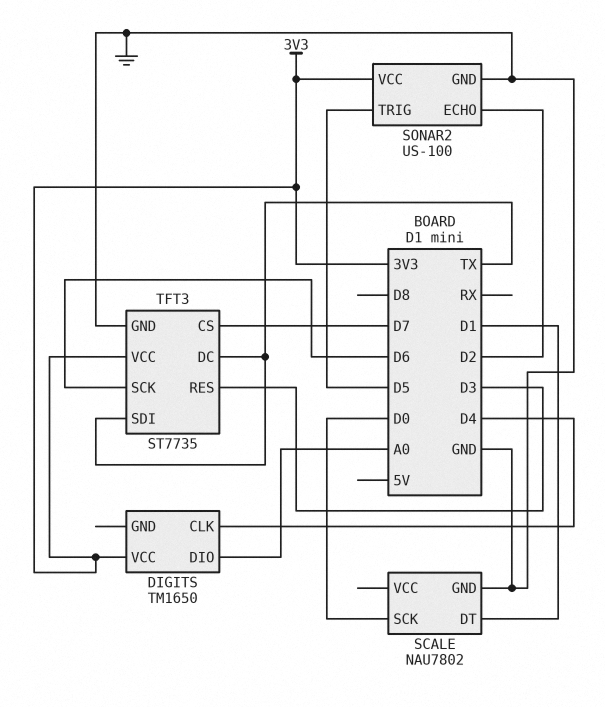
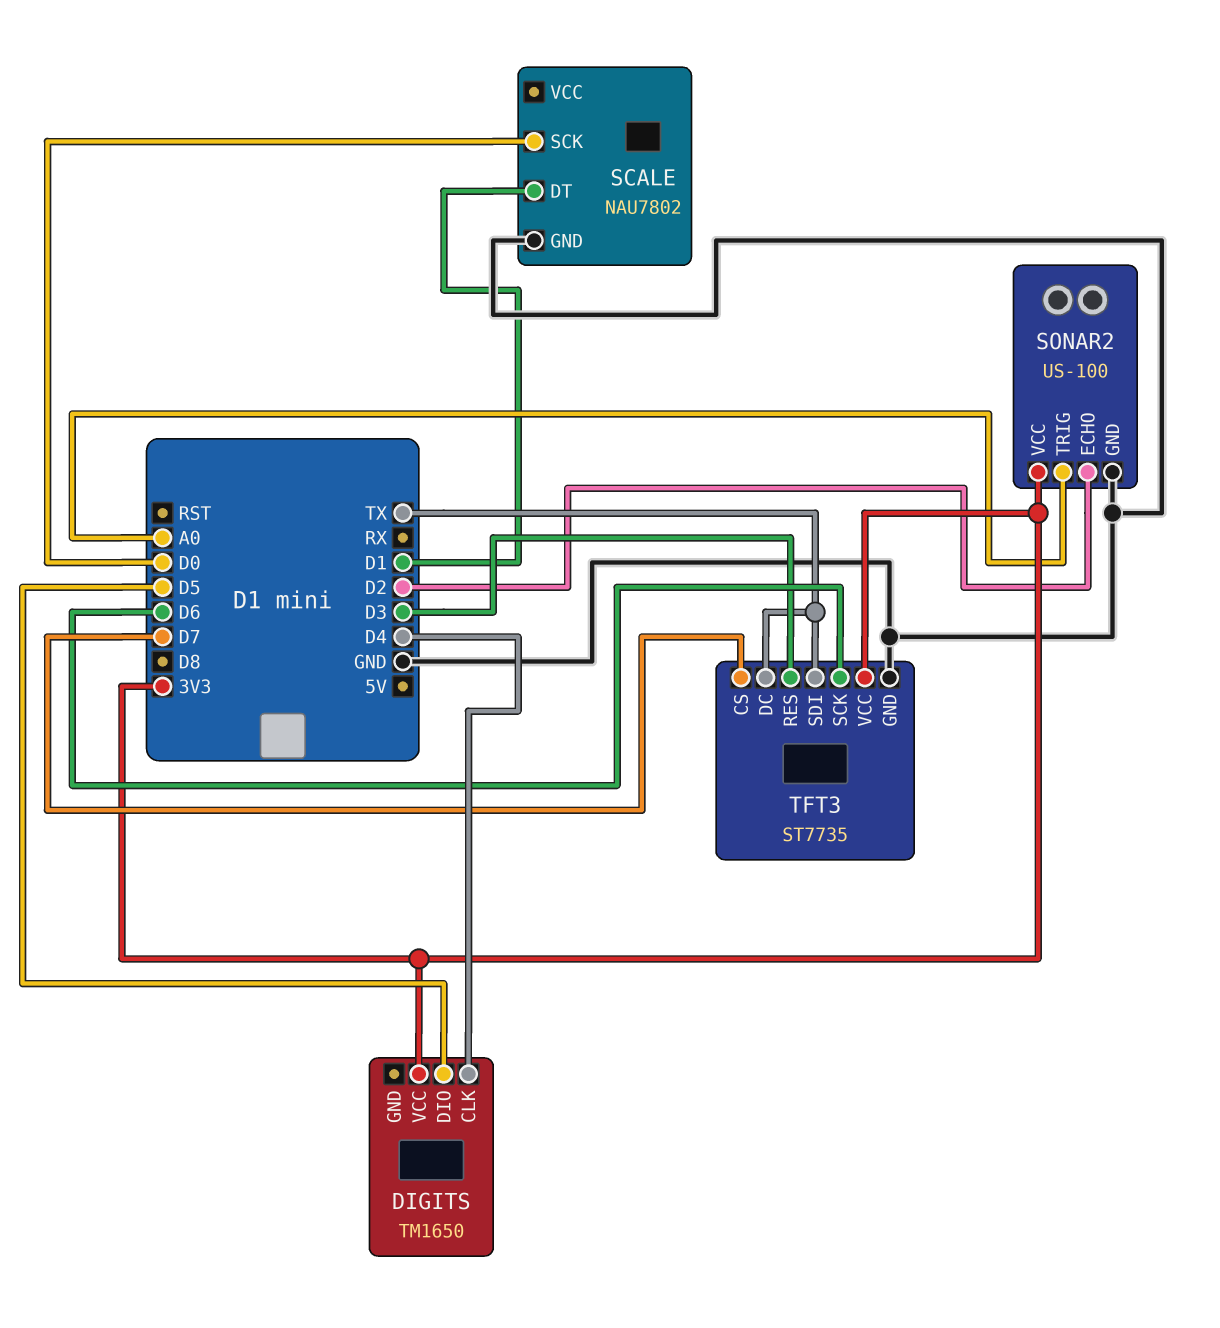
DIGITS pin DIO: A0 -> D5
SONAR2 pin TRIG: D5 -> A0

